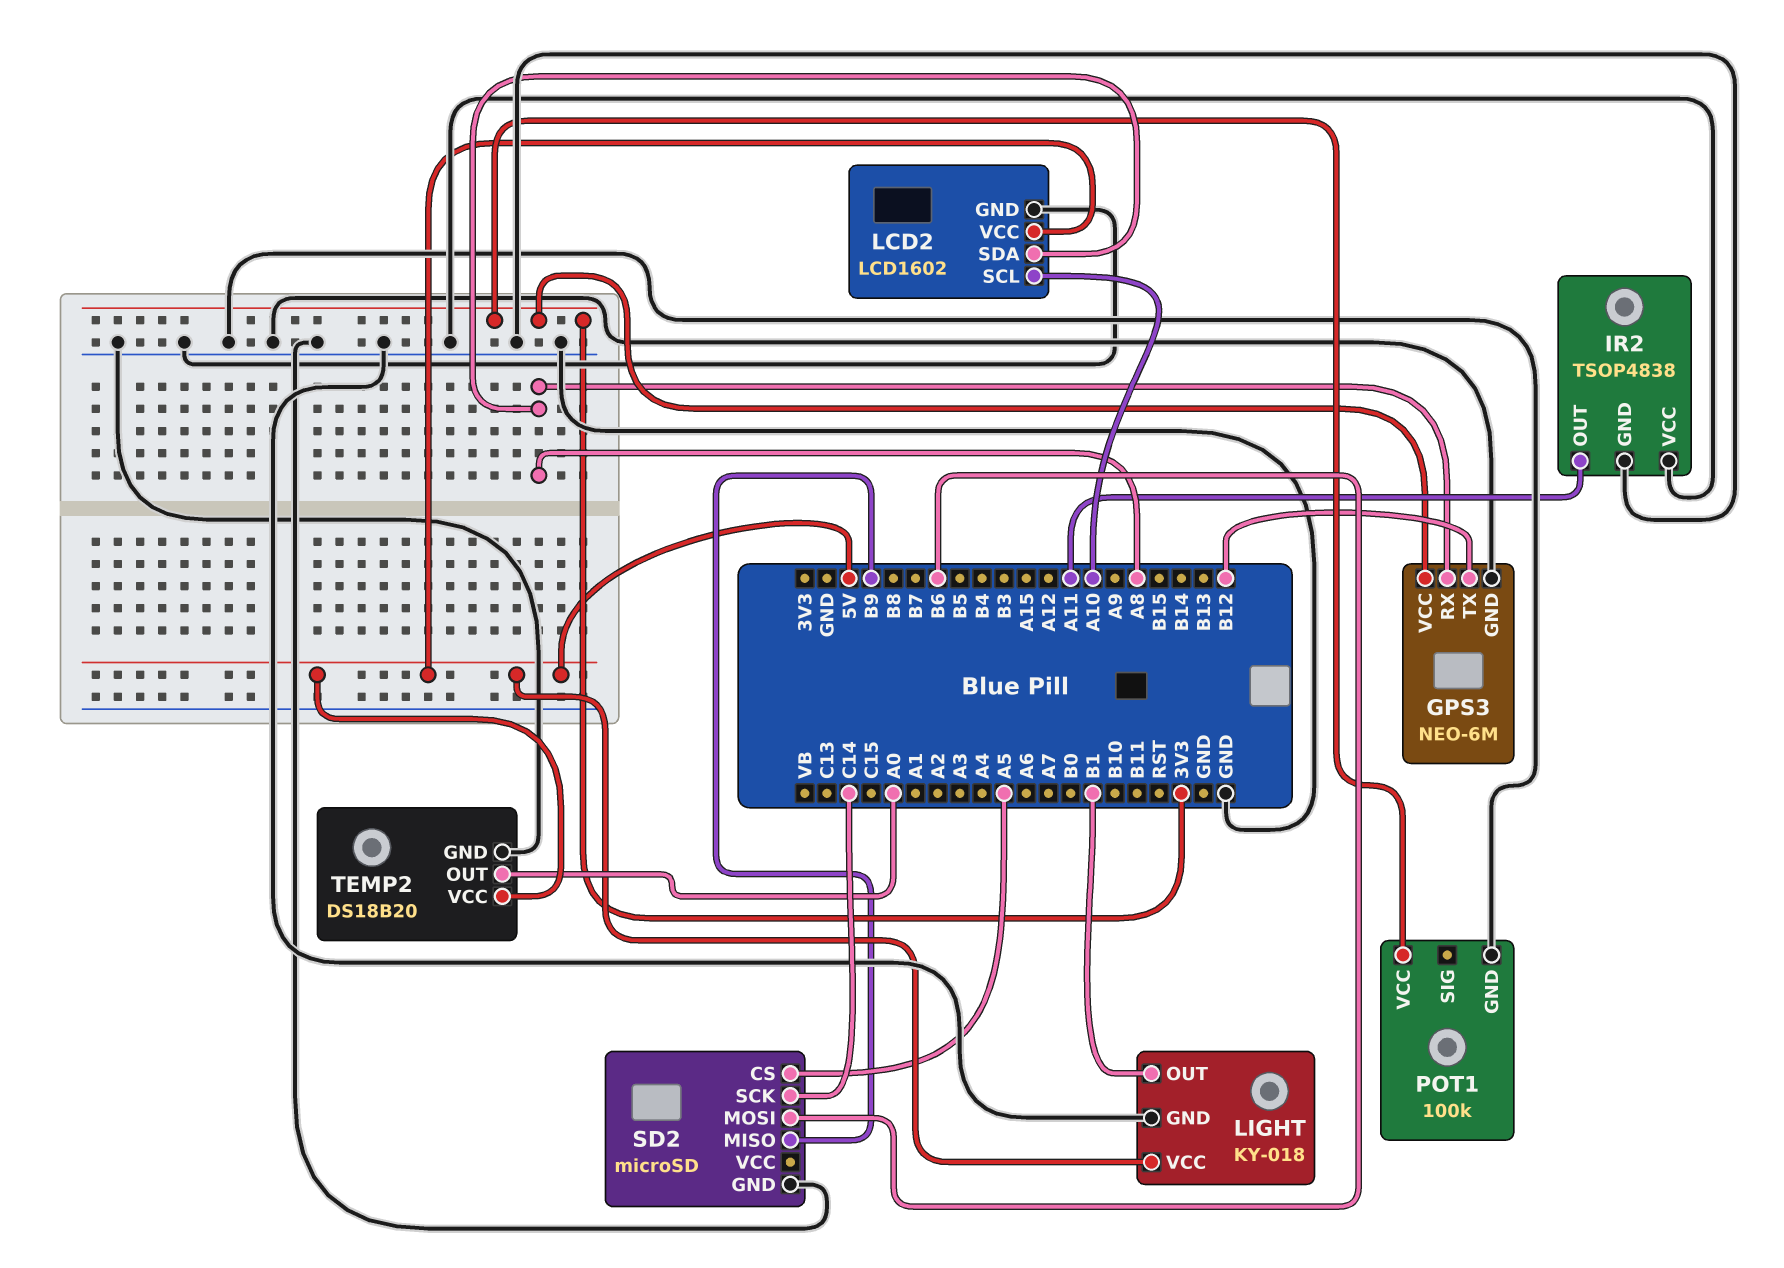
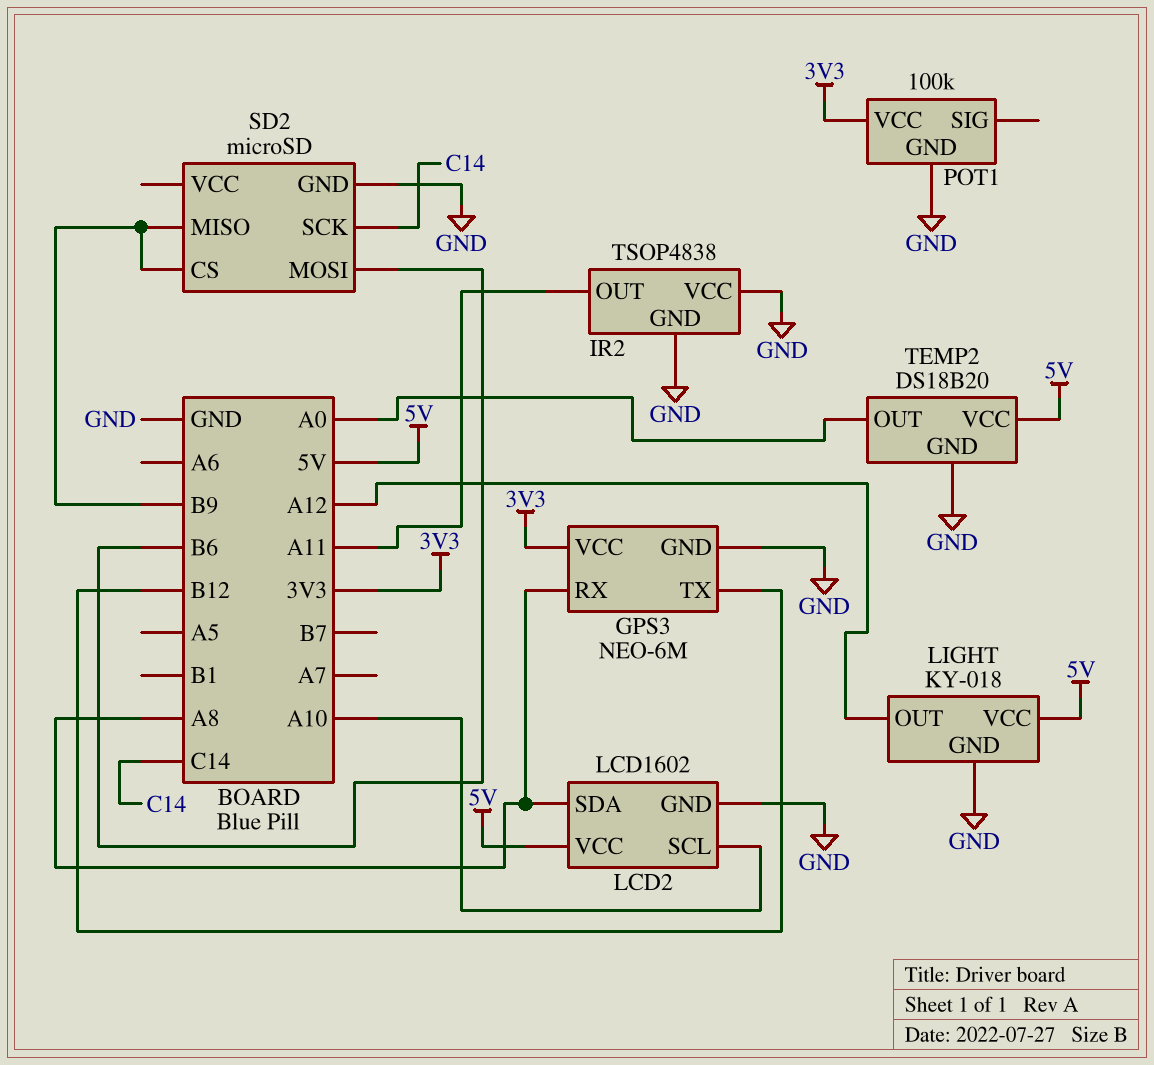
LIGHT pin OUT: B1 -> A12
SD2 pin CS: A5 -> B9

